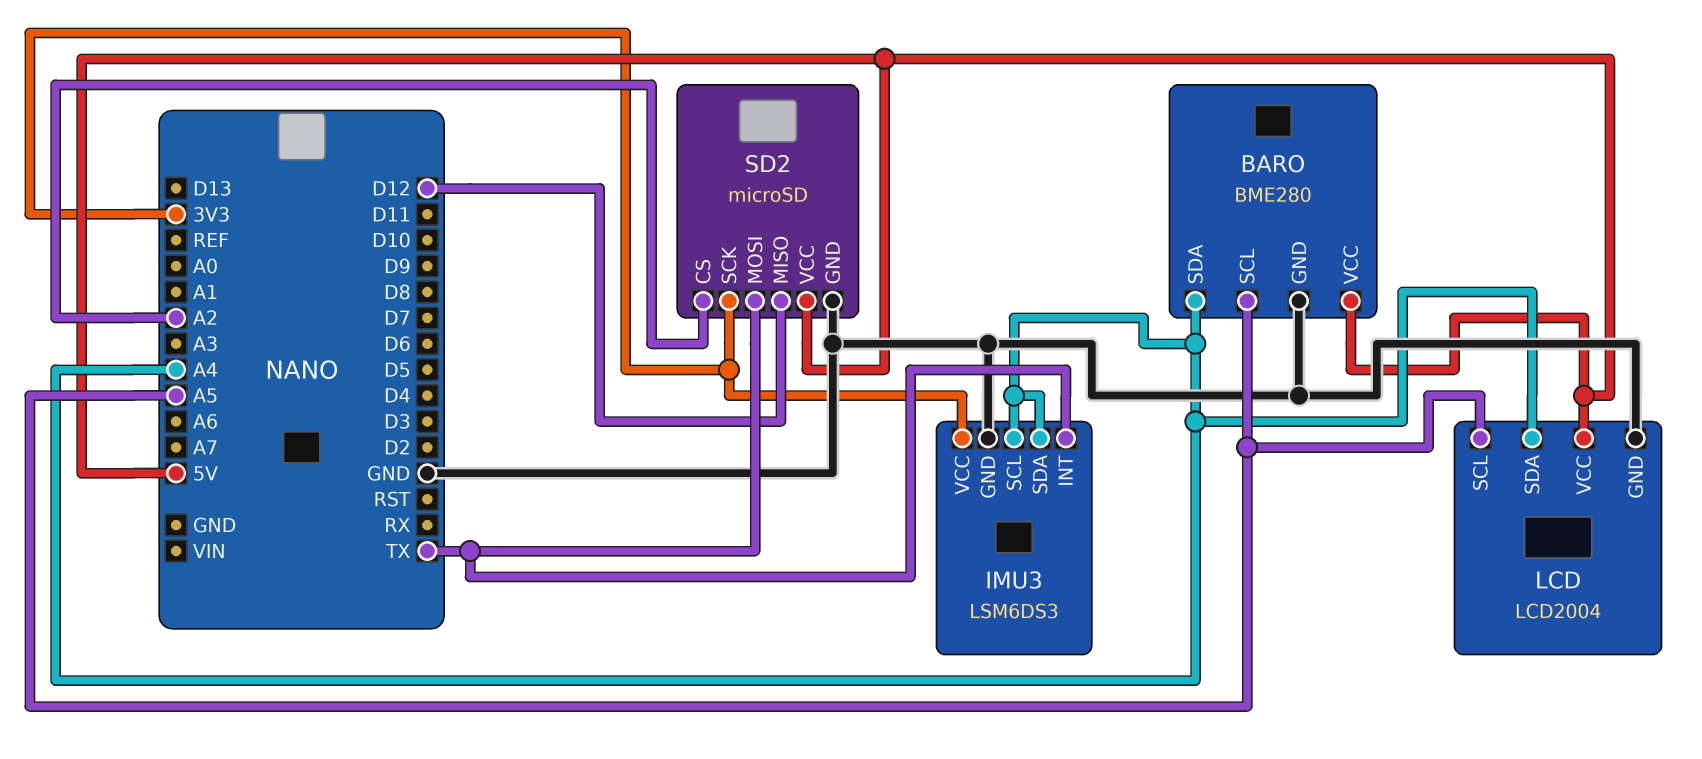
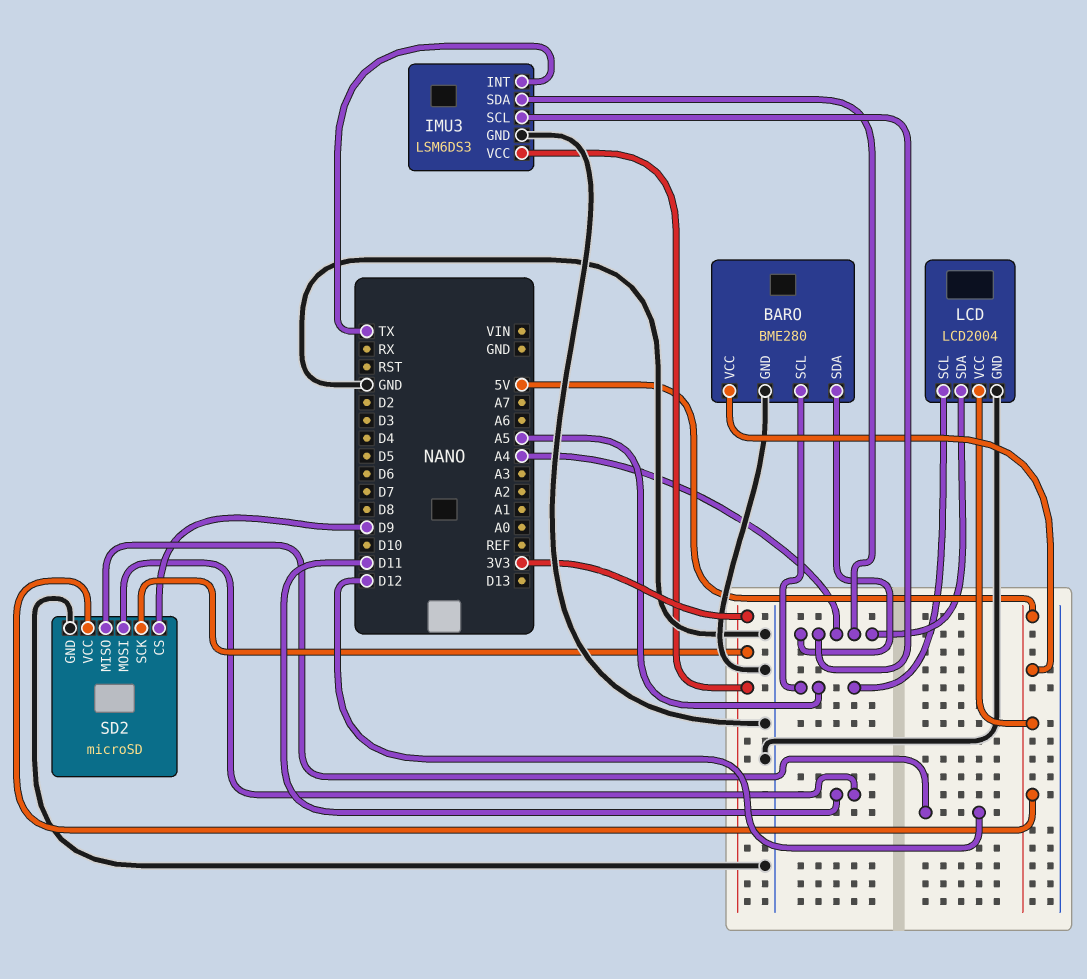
SD2 pin CS: A2 -> D9
SD2 pin MOSI: TX -> D11

